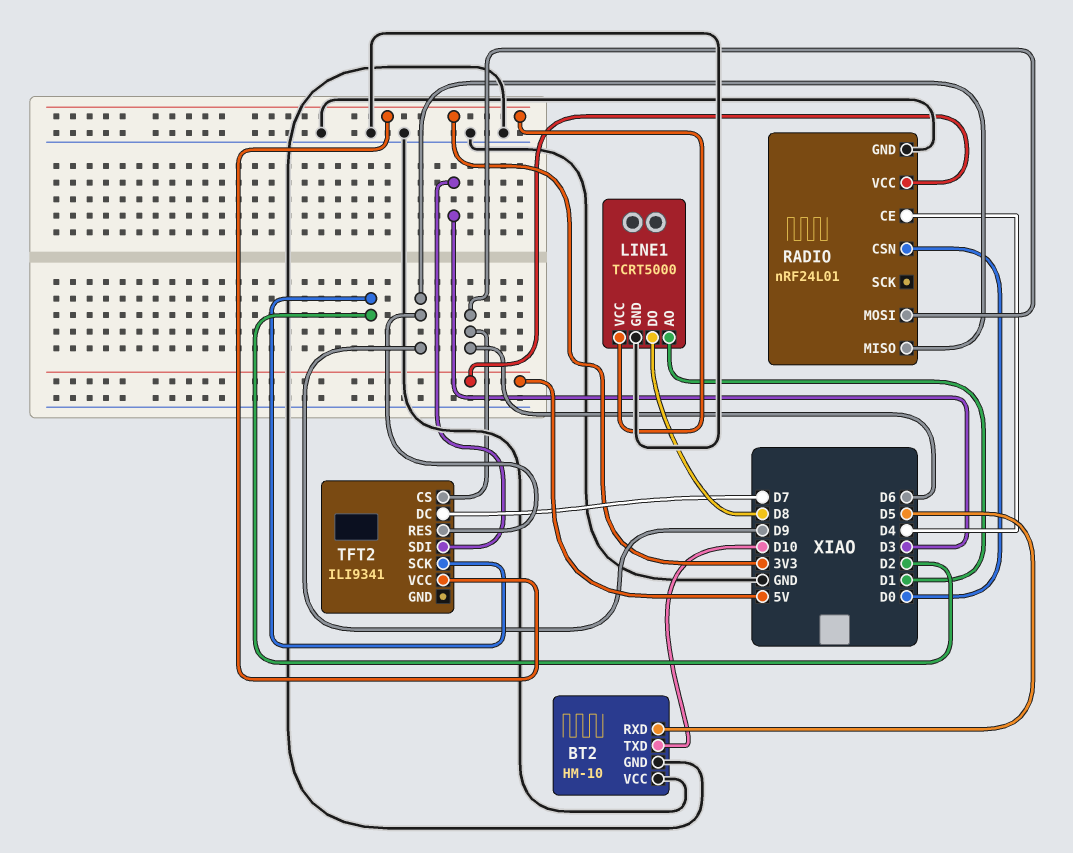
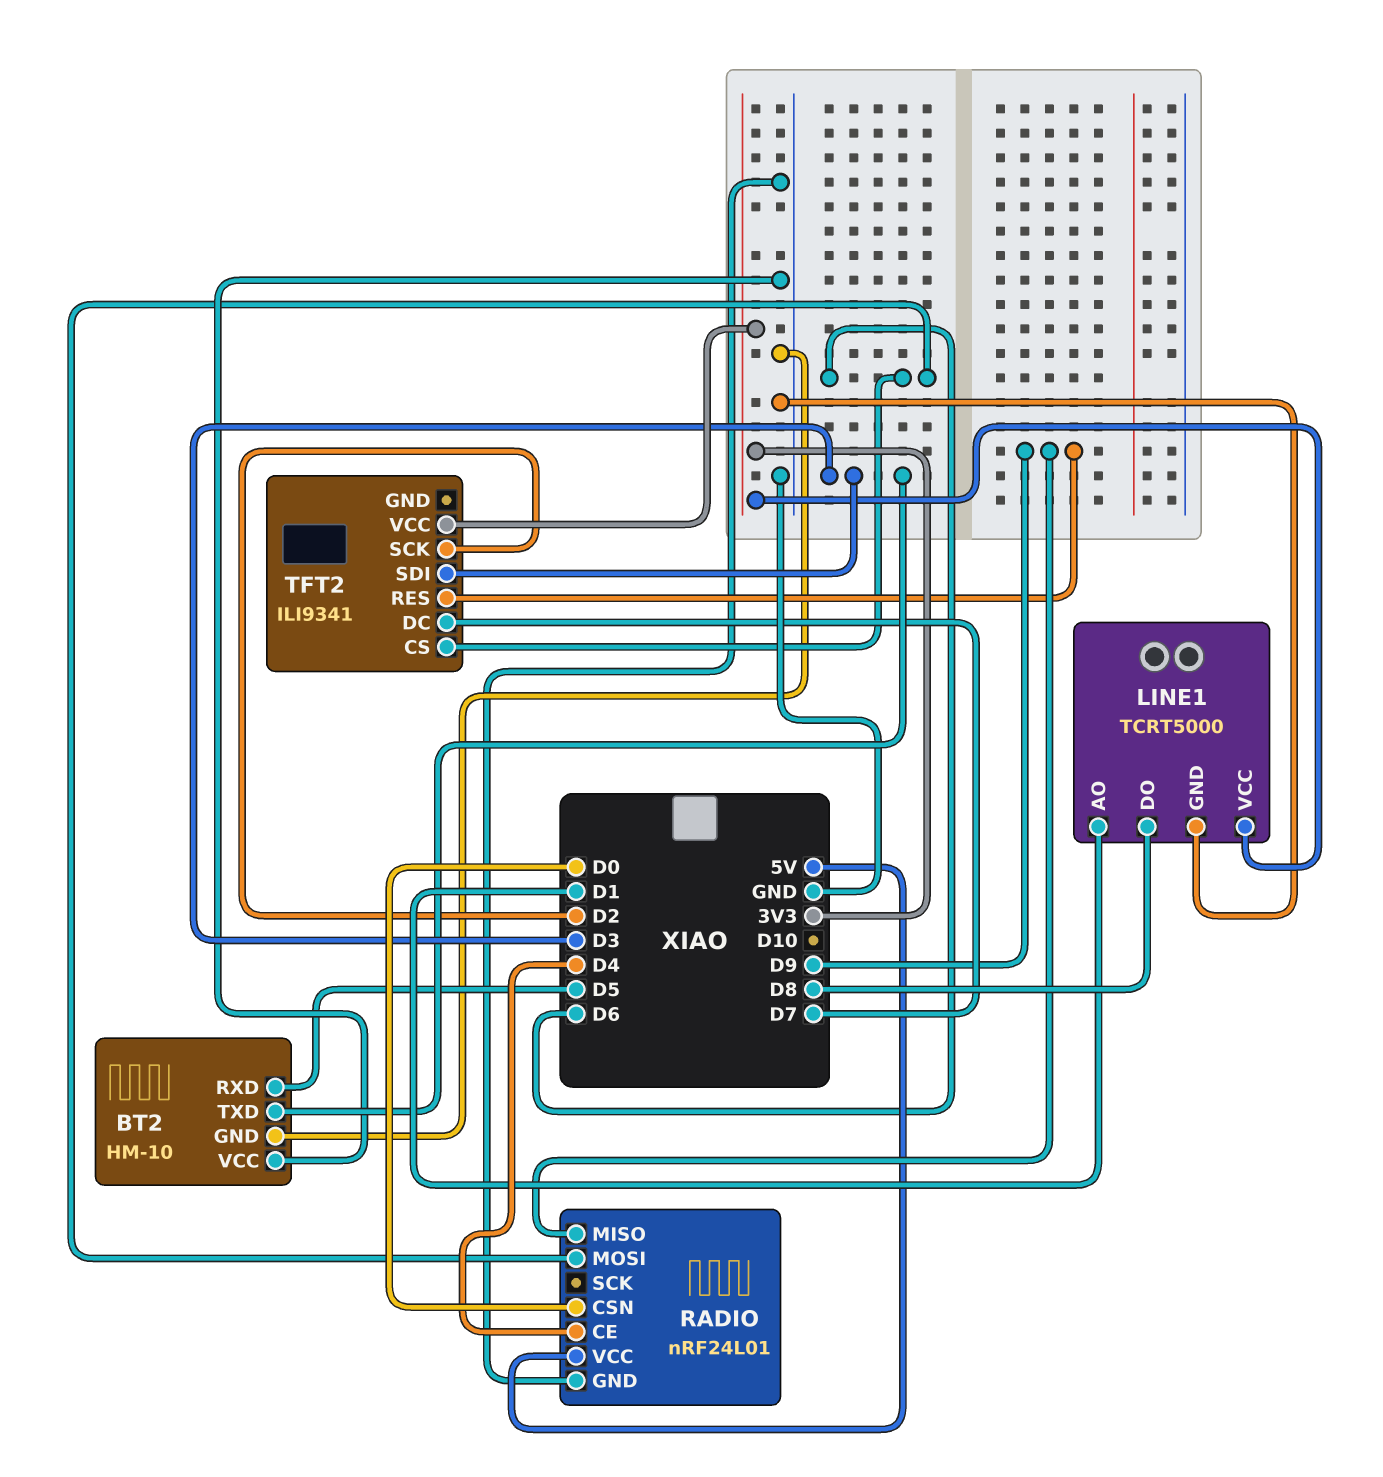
BT2 pin TXD: D10 -> D3

